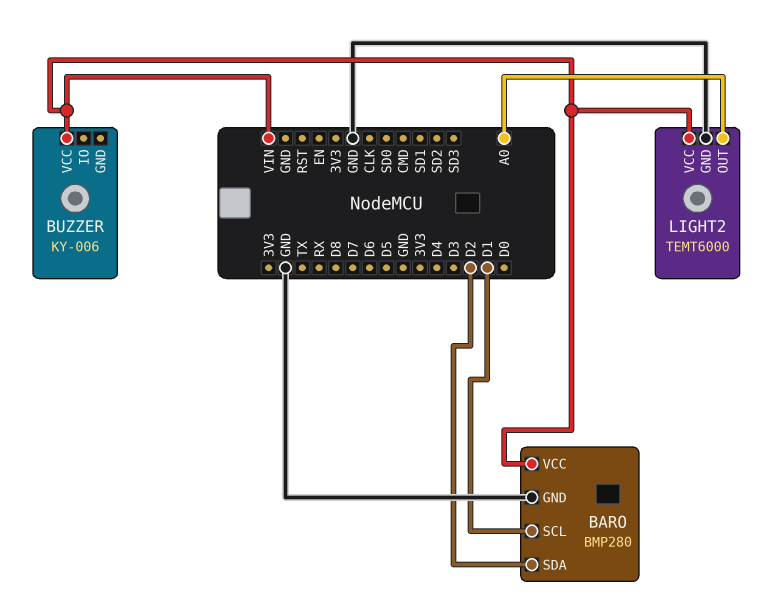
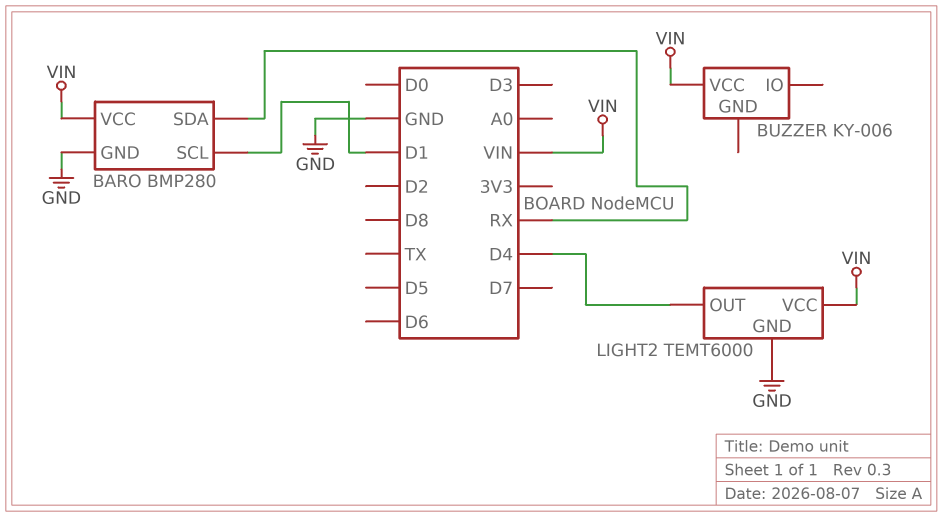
BARO pin SDA: D2 -> RX
LIGHT2 pin OUT: A0 -> D4

